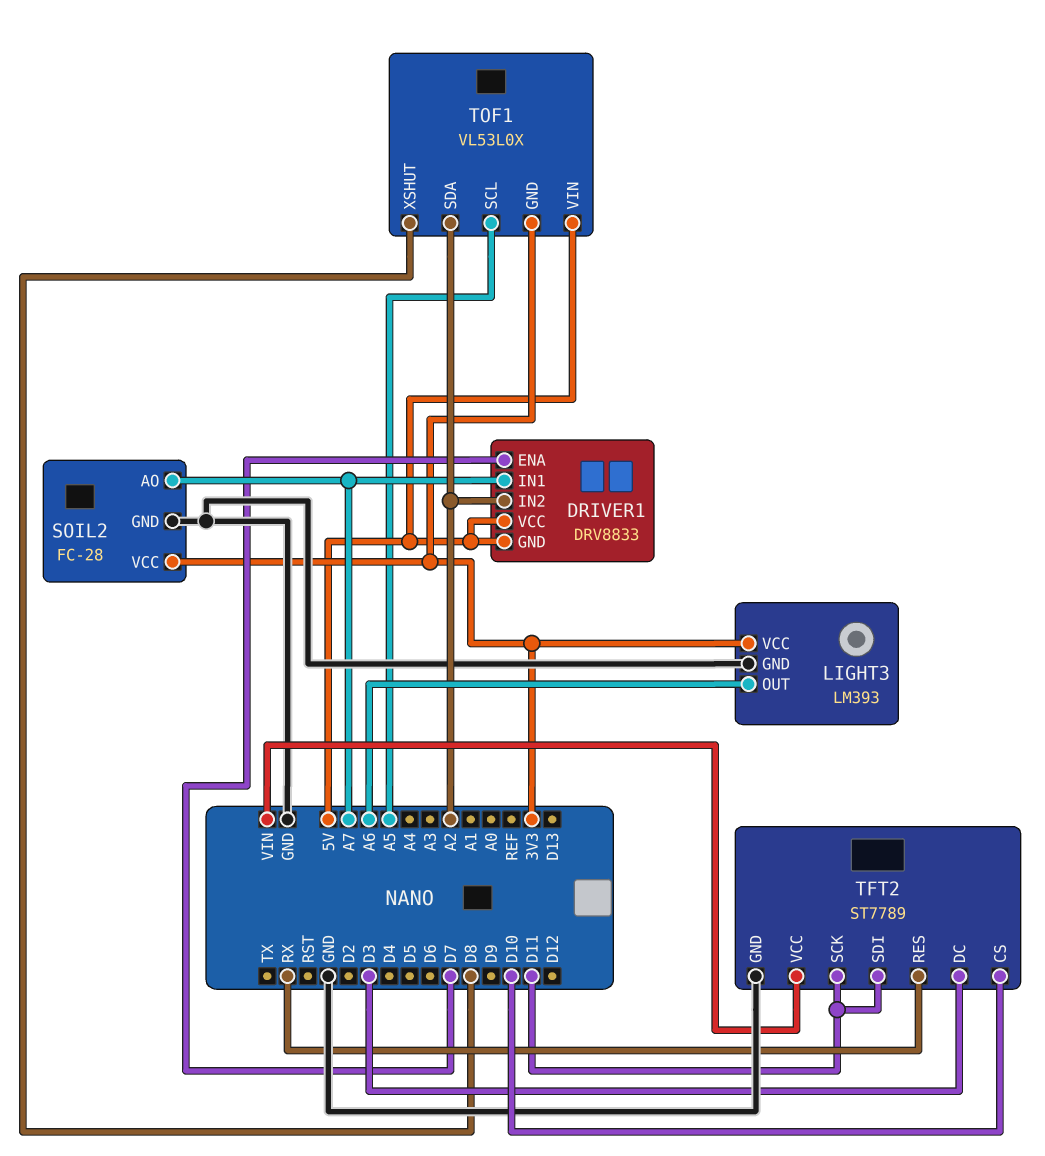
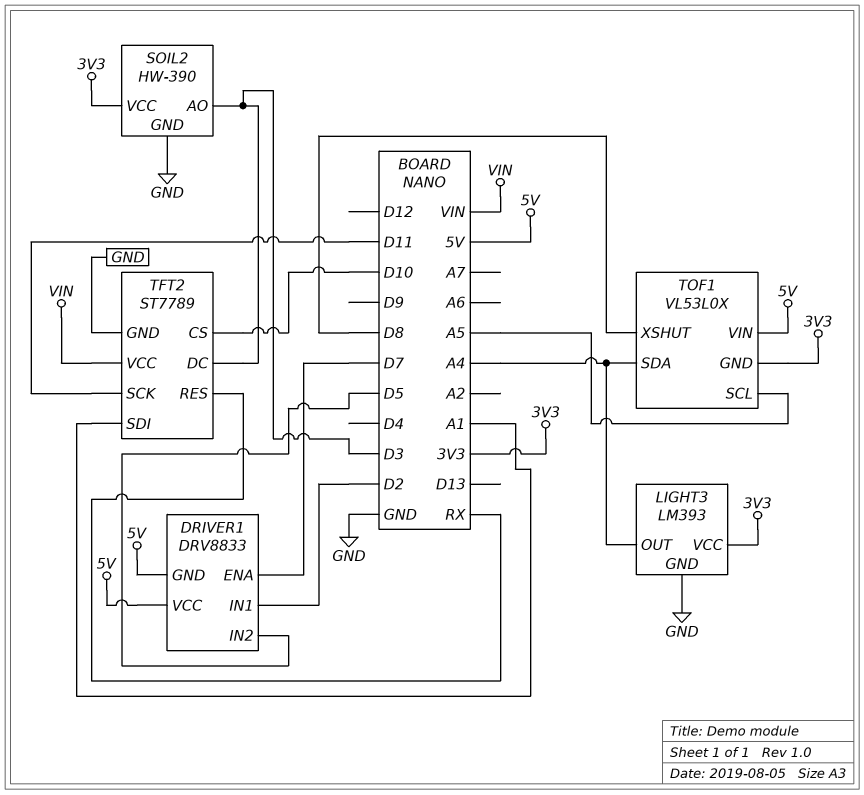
DRIVER1 pin IN1: A7 -> D2
DRIVER1 pin IN2: A2 -> D5
LIGHT3 pin OUT: A6 -> A4
SOIL2: FC-28 -> HW-390
SOIL2 pin AO: A7 -> D3
TFT2 pin SDI: D11 -> A1
TOF1 pin SDA: A2 -> A4

